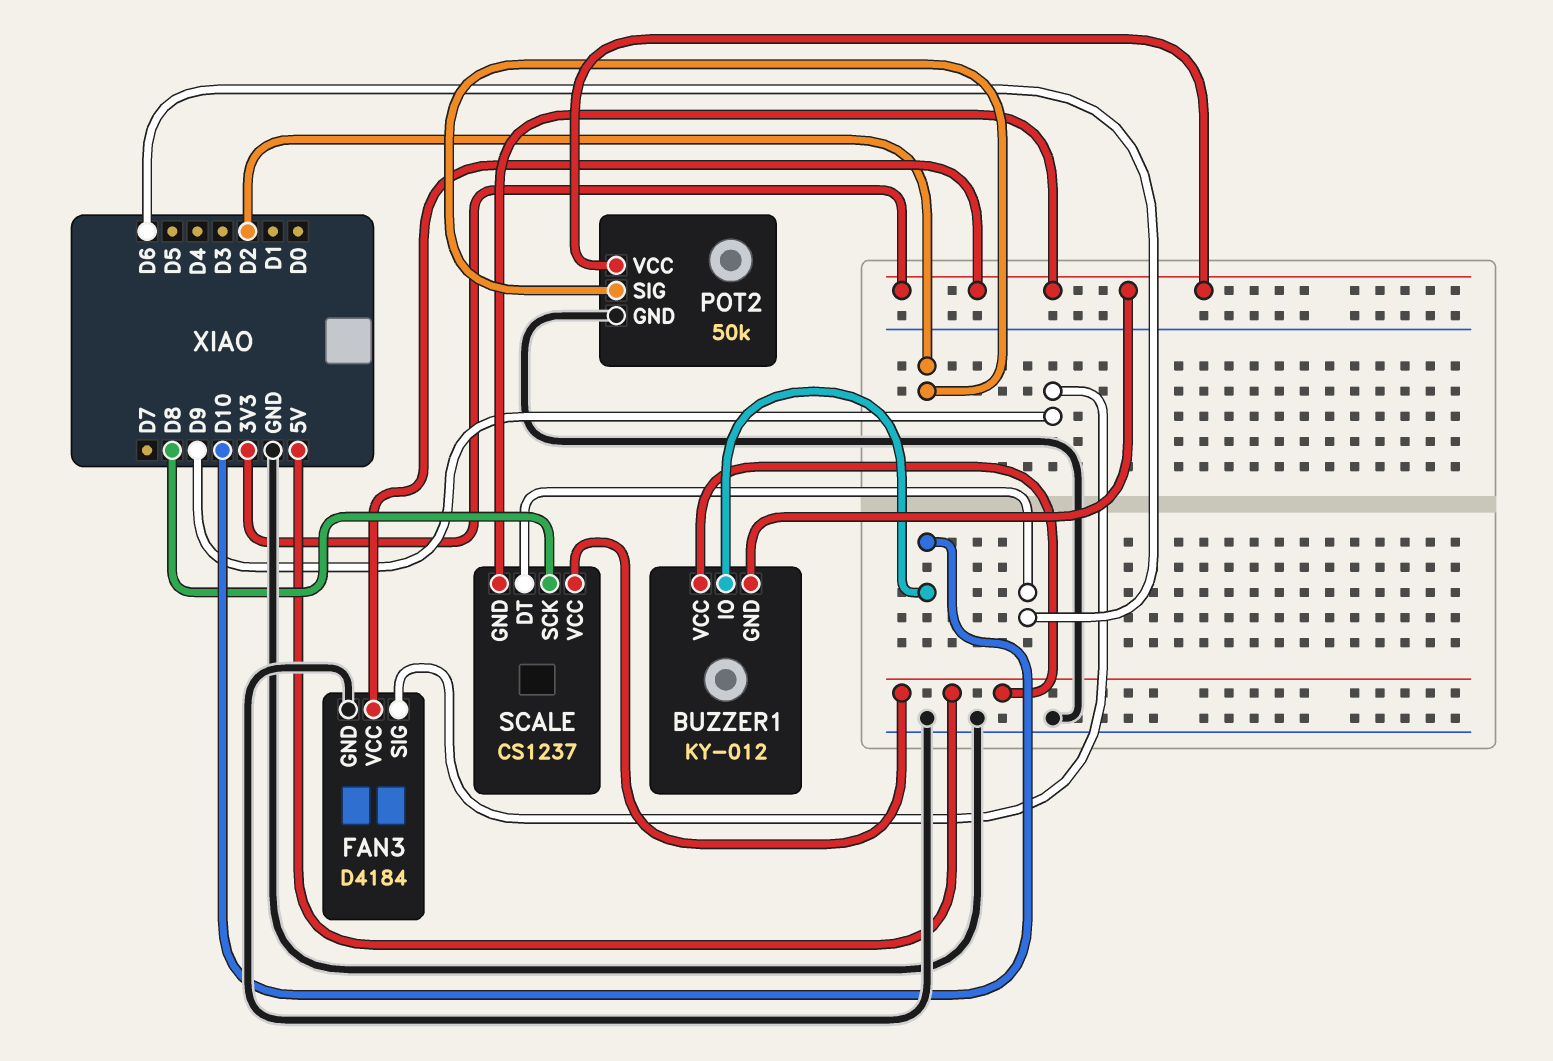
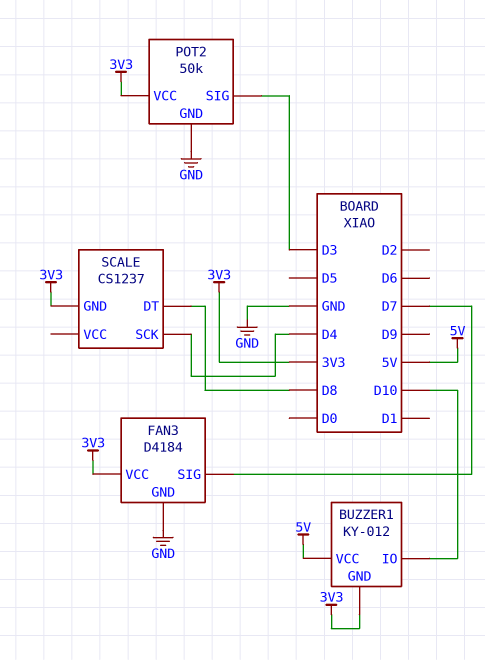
FAN3 pin SIG: D9 -> D7
POT2 pin SIG: D2 -> D3
SCALE pin DT: D6 -> D8
SCALE pin SCK: D8 -> D4
SCALE pin VCC: 5V -> none

